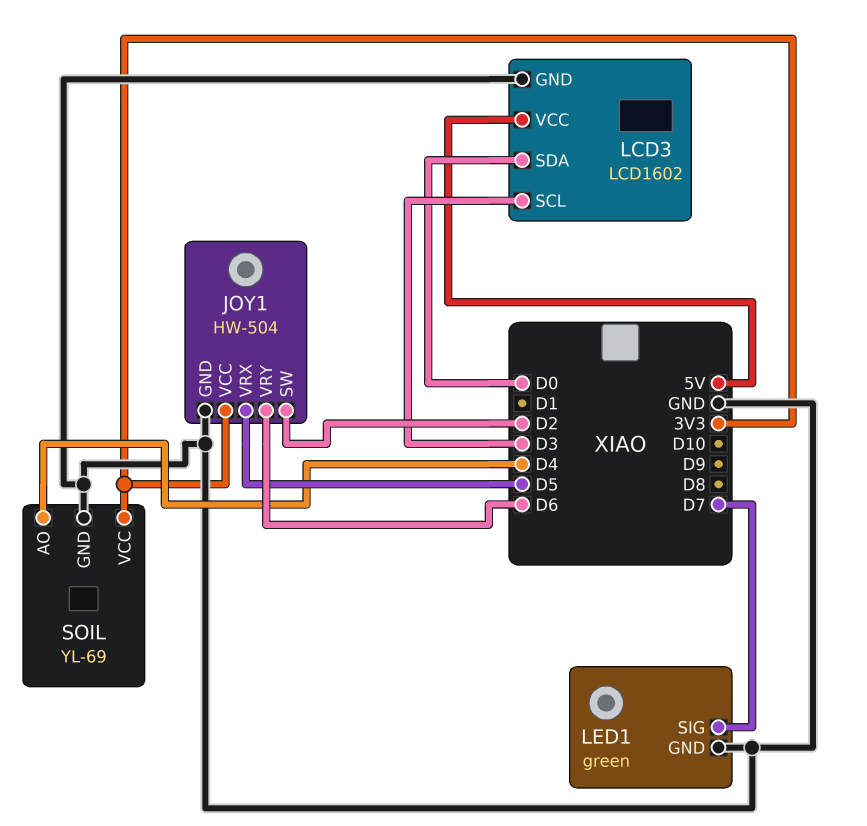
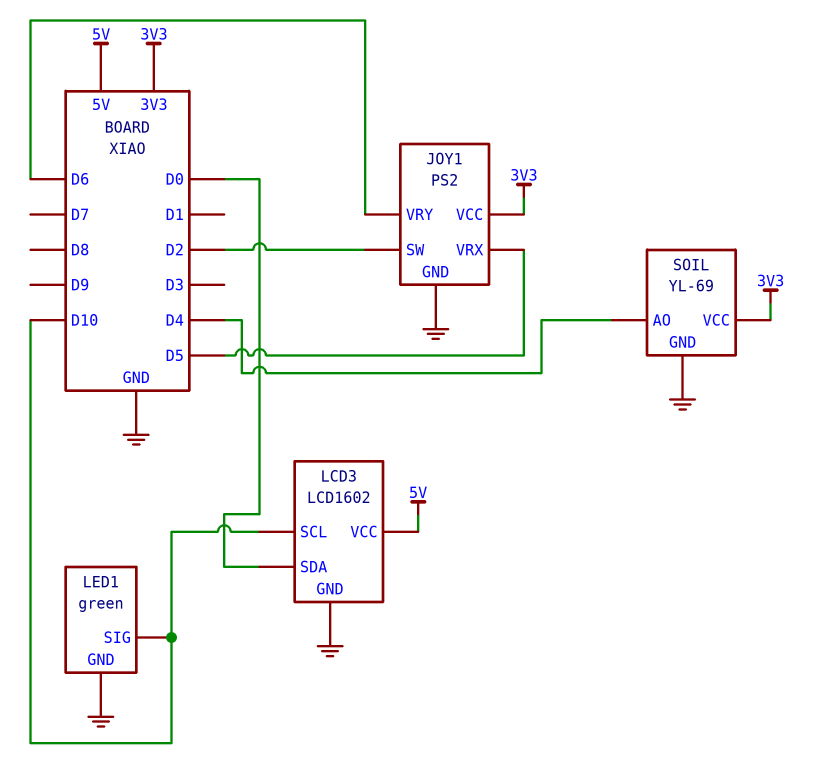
JOY1: HW-504 -> PS2
LCD3 pin SCL: D3 -> D10
LED1 pin SIG: D7 -> D10

